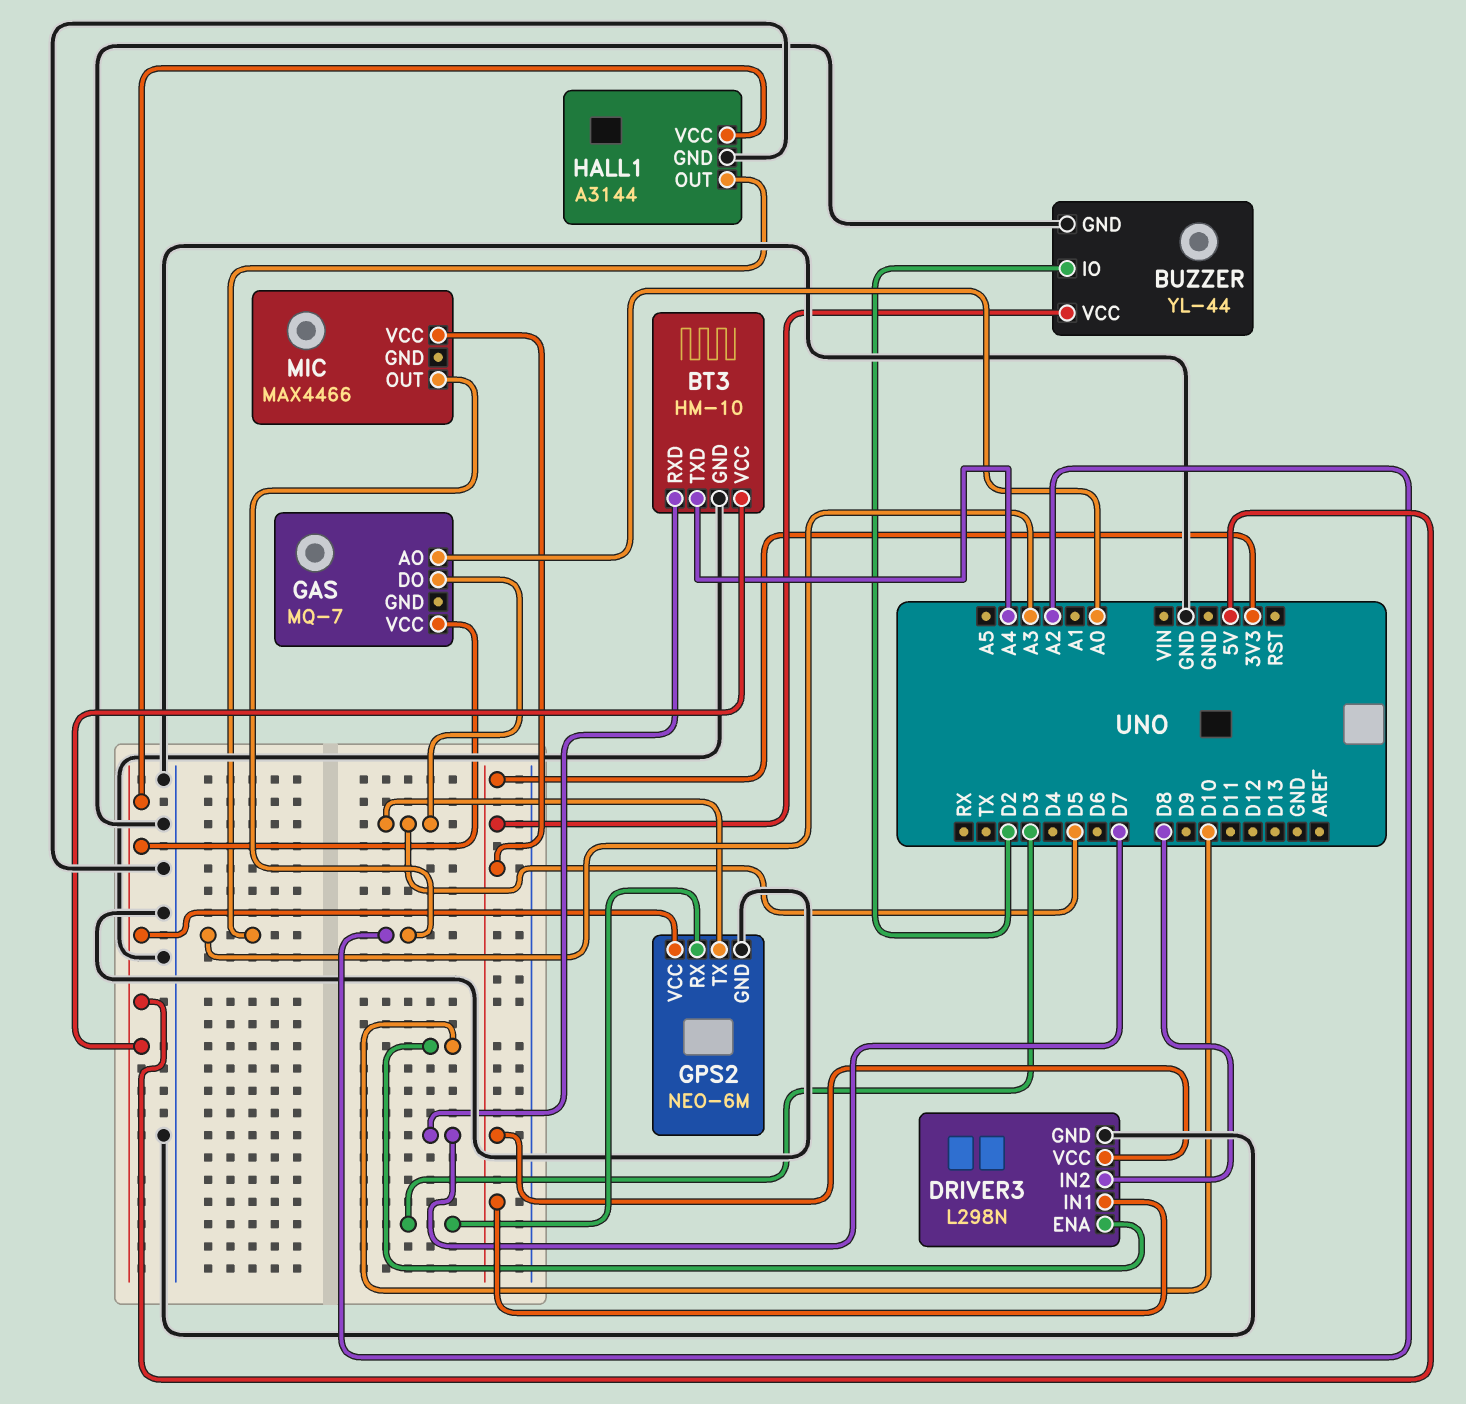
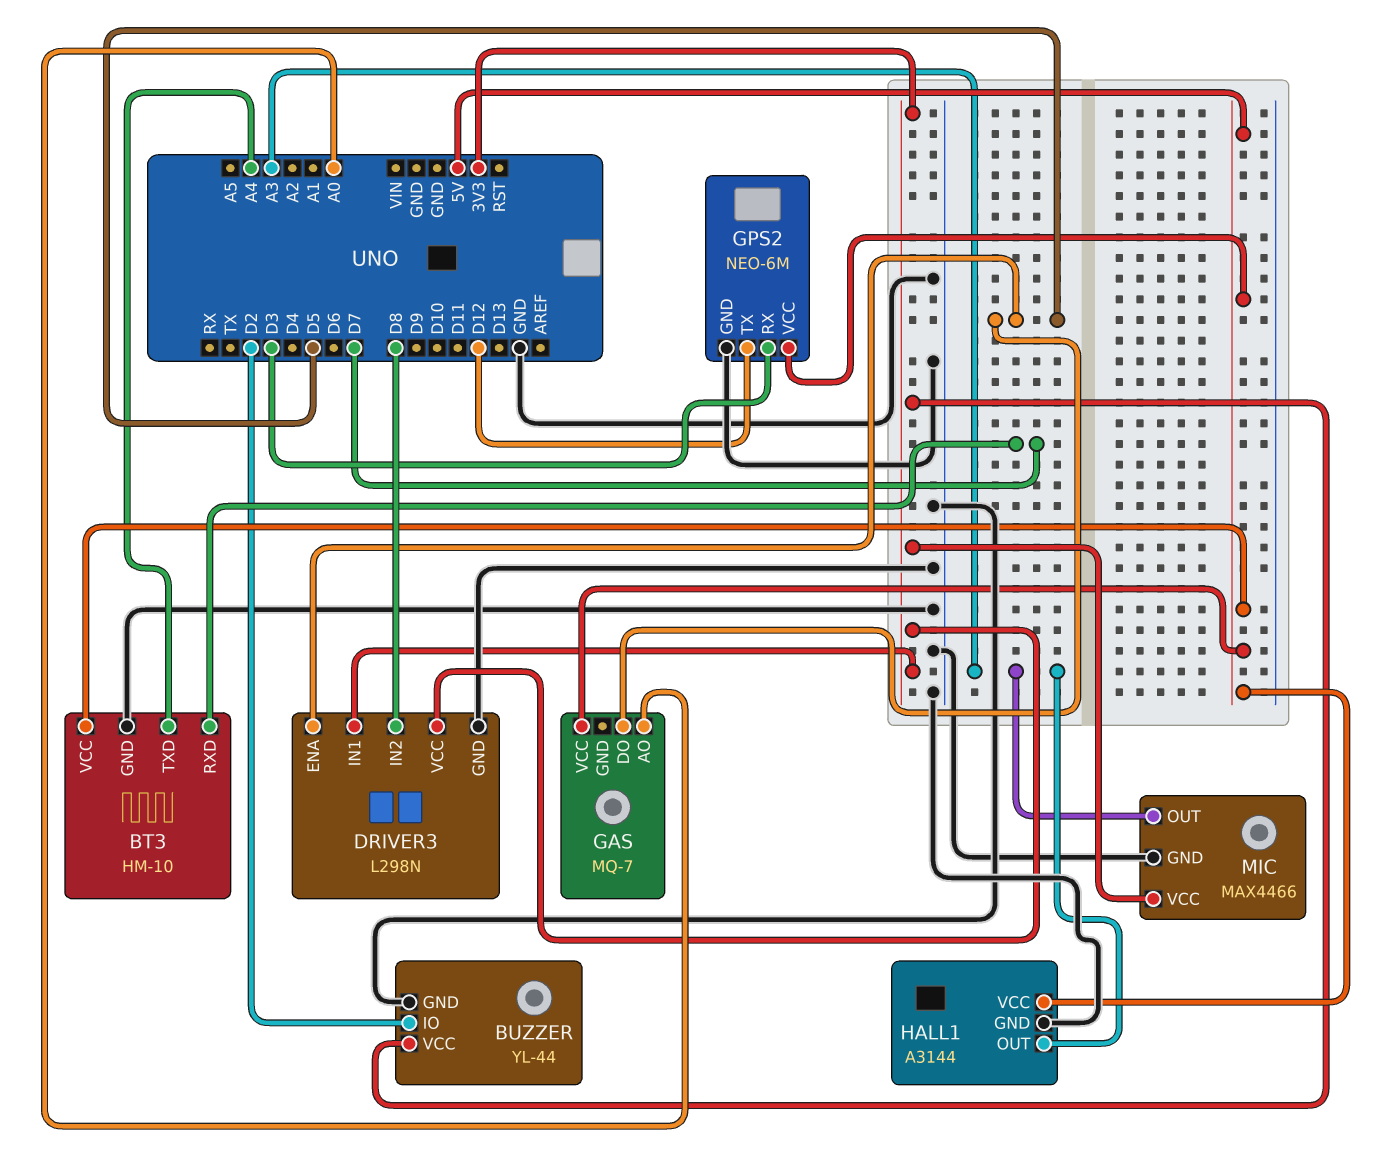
DRIVER3 pin ENA: D10 -> D5
GPS2 pin TX: D5 -> D12
MIC pin GND: none -> GND
MIC pin OUT: A2 -> A3

